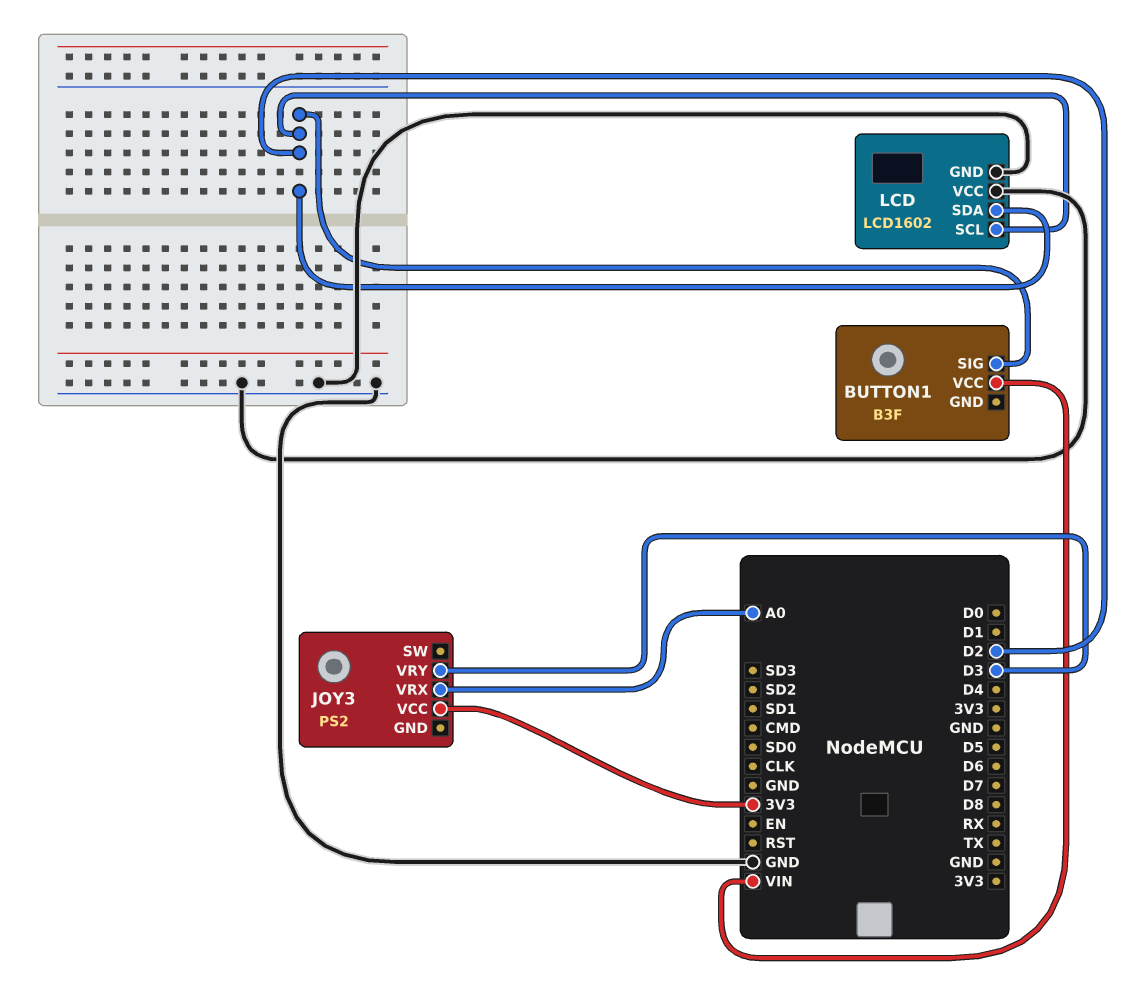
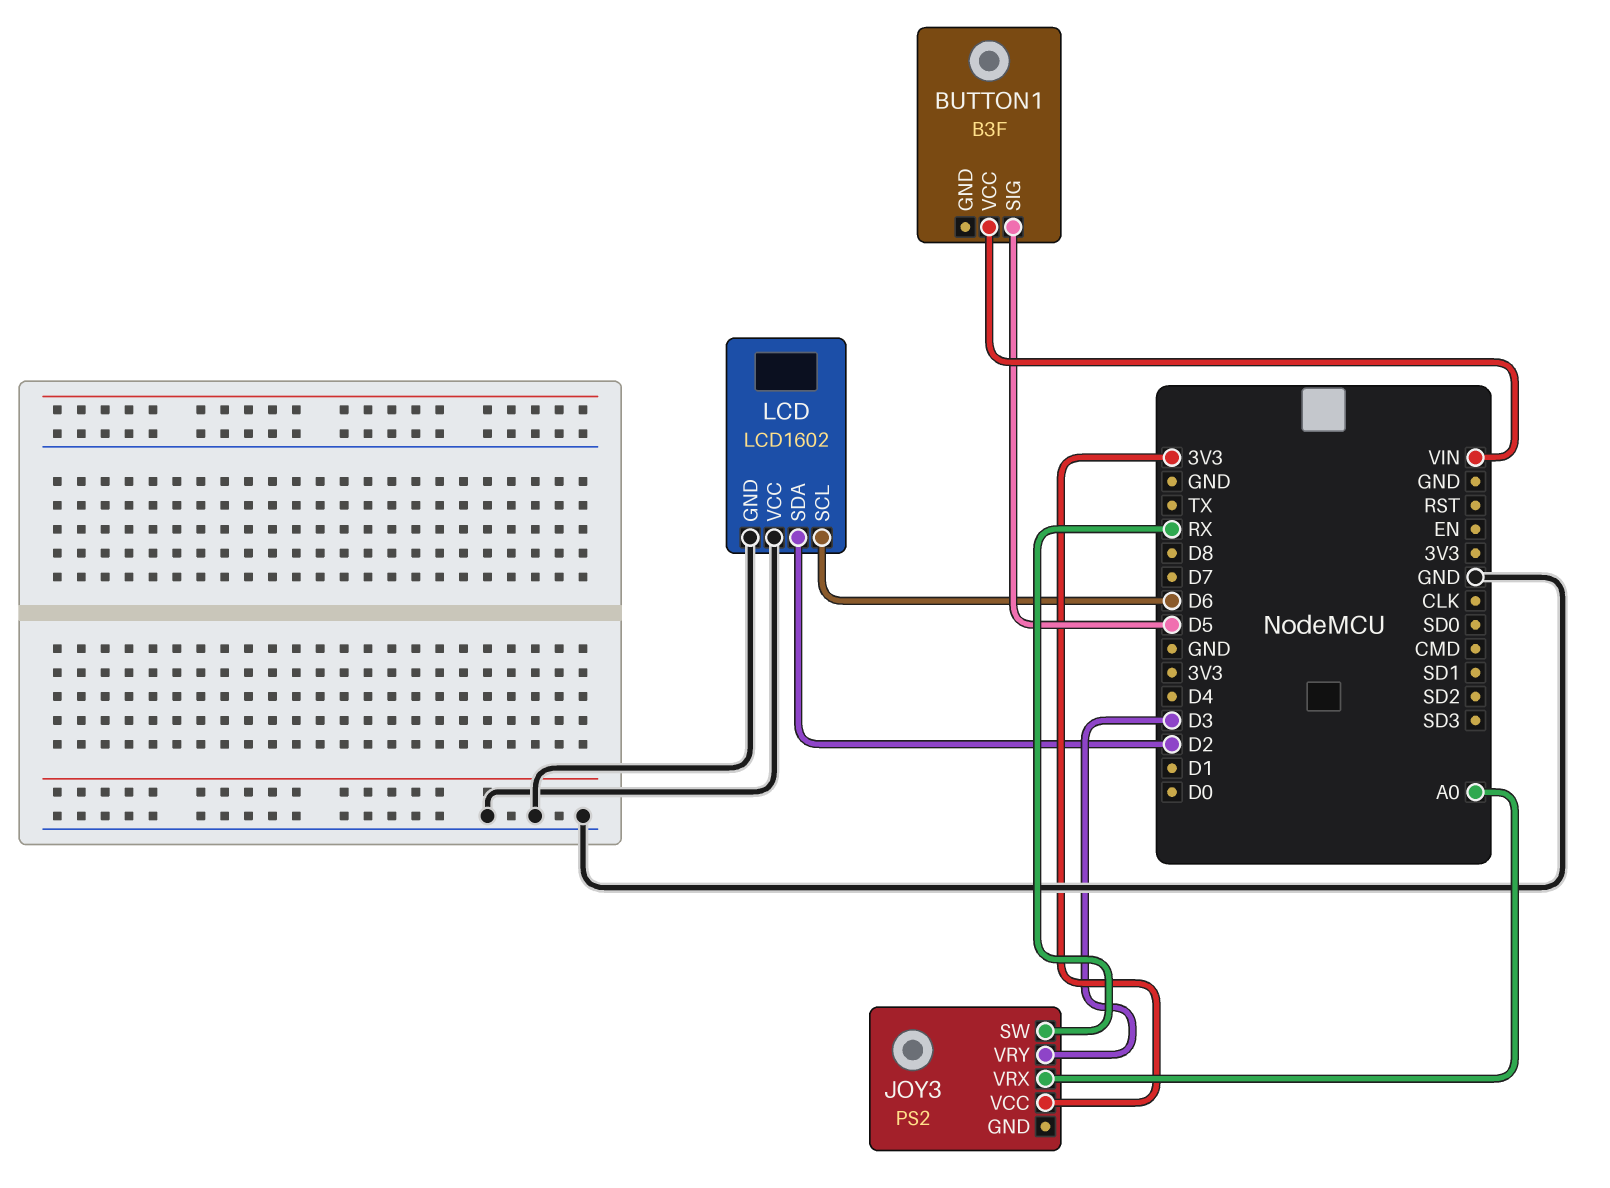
BUTTON1 pin SIG: D2 -> D5
JOY3 pin SW: none -> RX
LCD pin SCL: D2 -> D6

